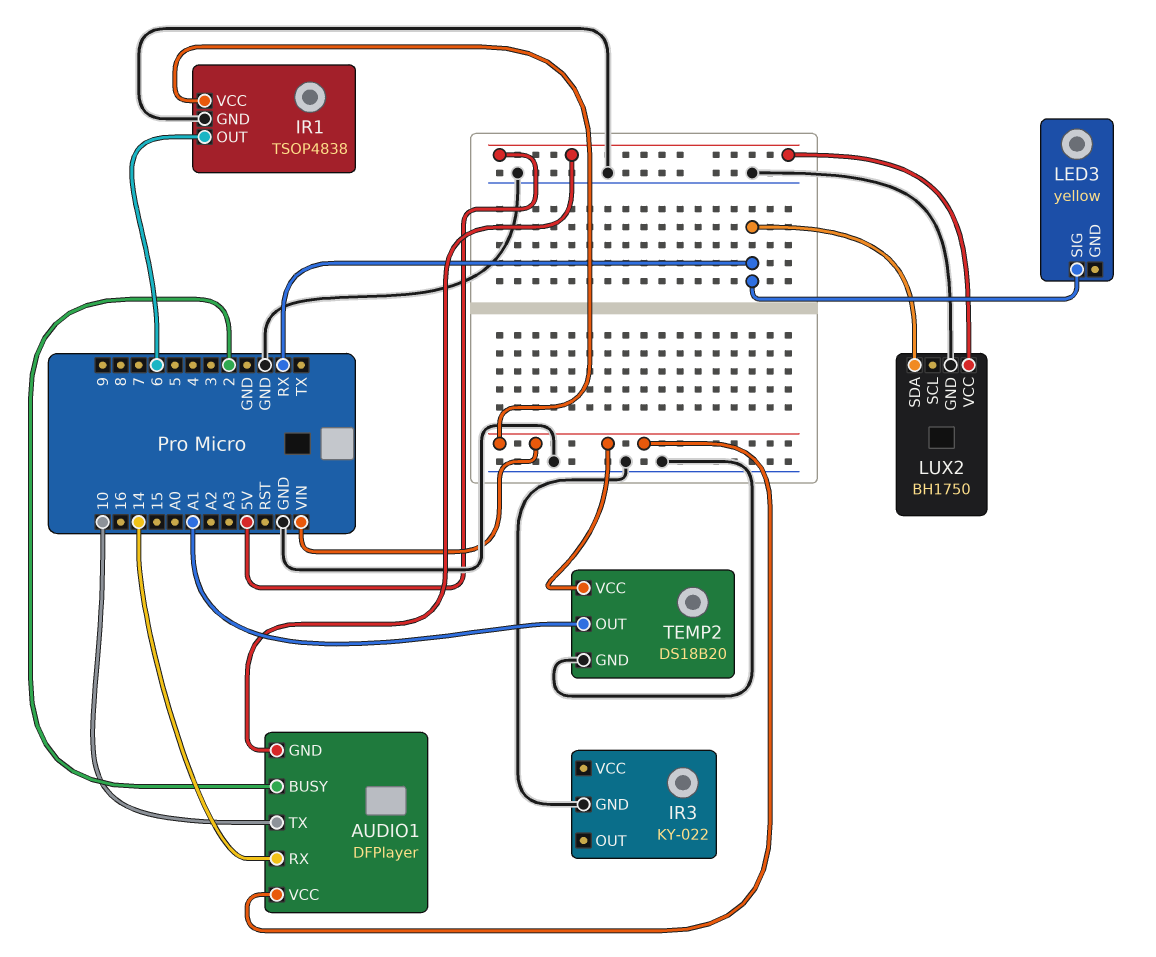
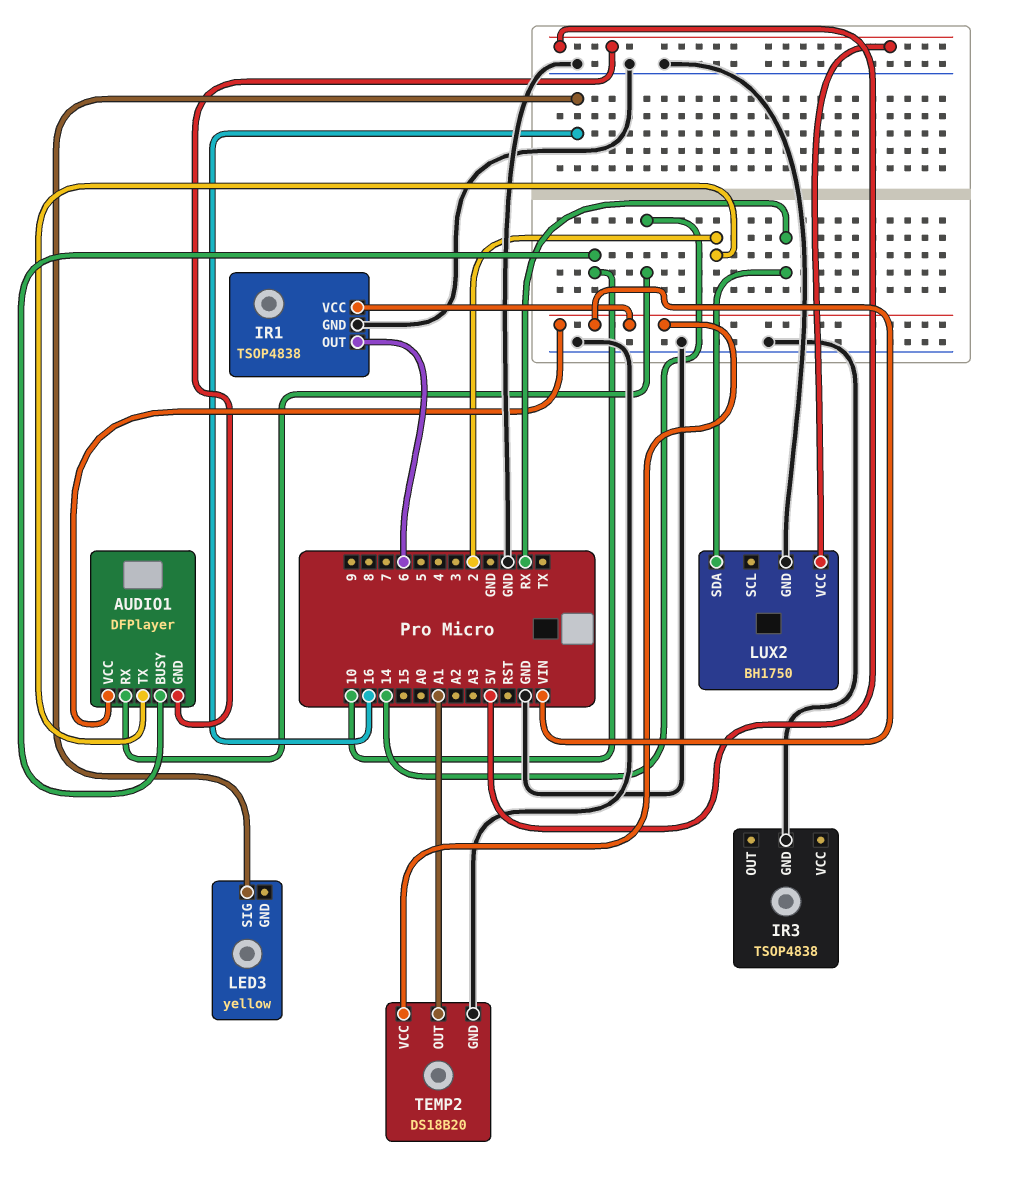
AUDIO1 pin BUSY: 2 -> 10
AUDIO1 pin TX: 10 -> 2
IR3: KY-022 -> TSOP4838
LED3 pin SIG: RX -> 16

